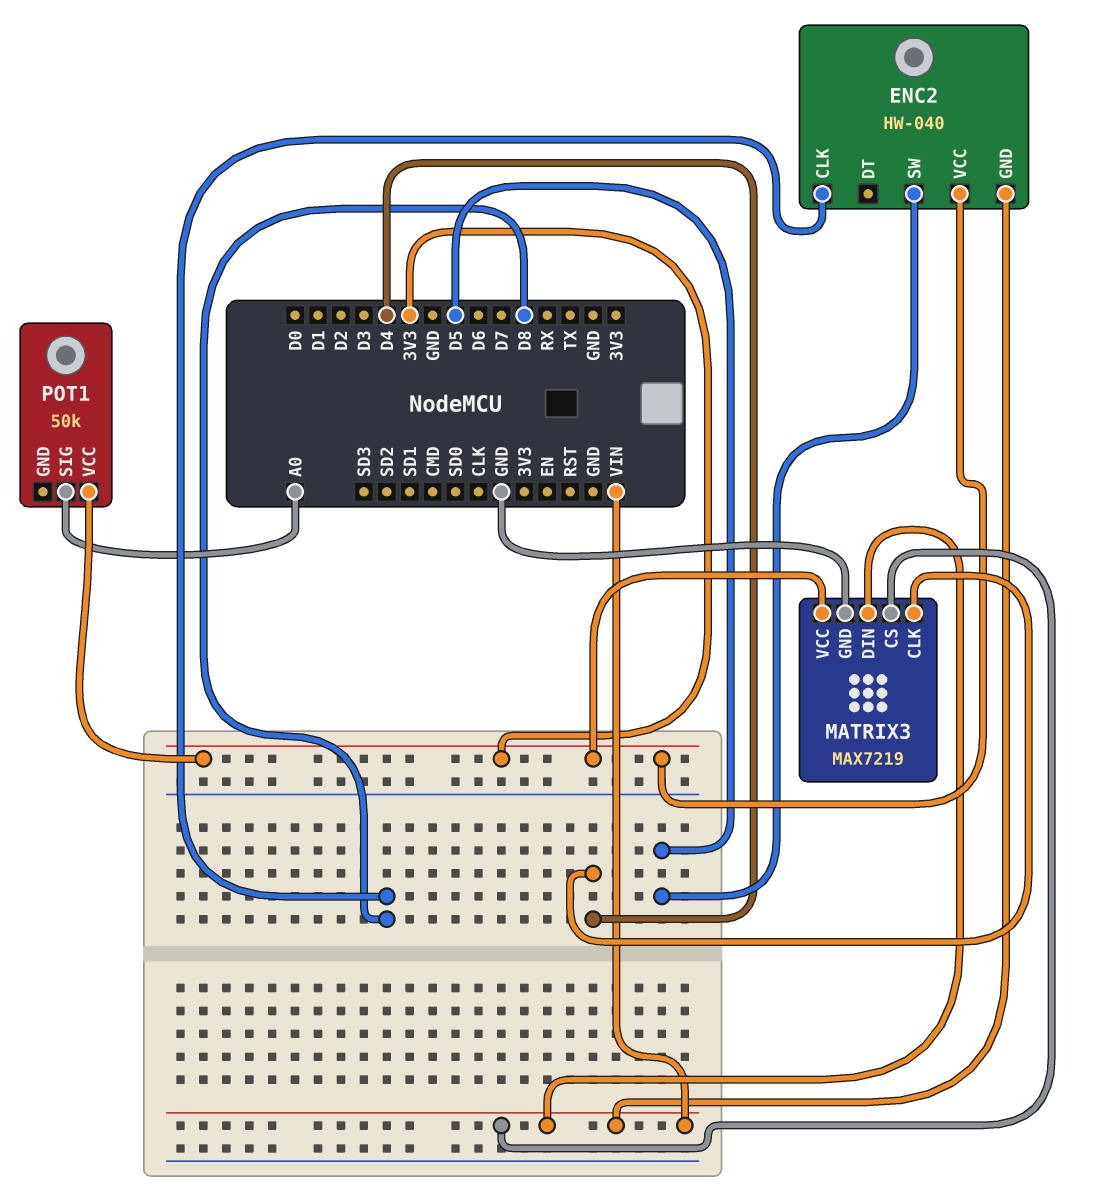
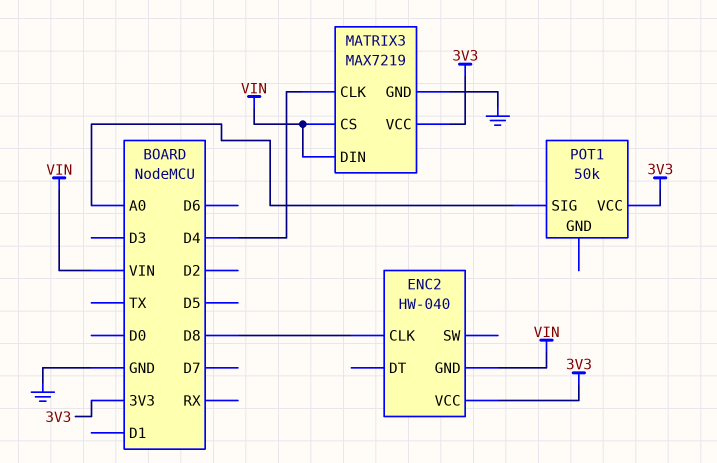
ENC2 pin SW: D5 -> none

